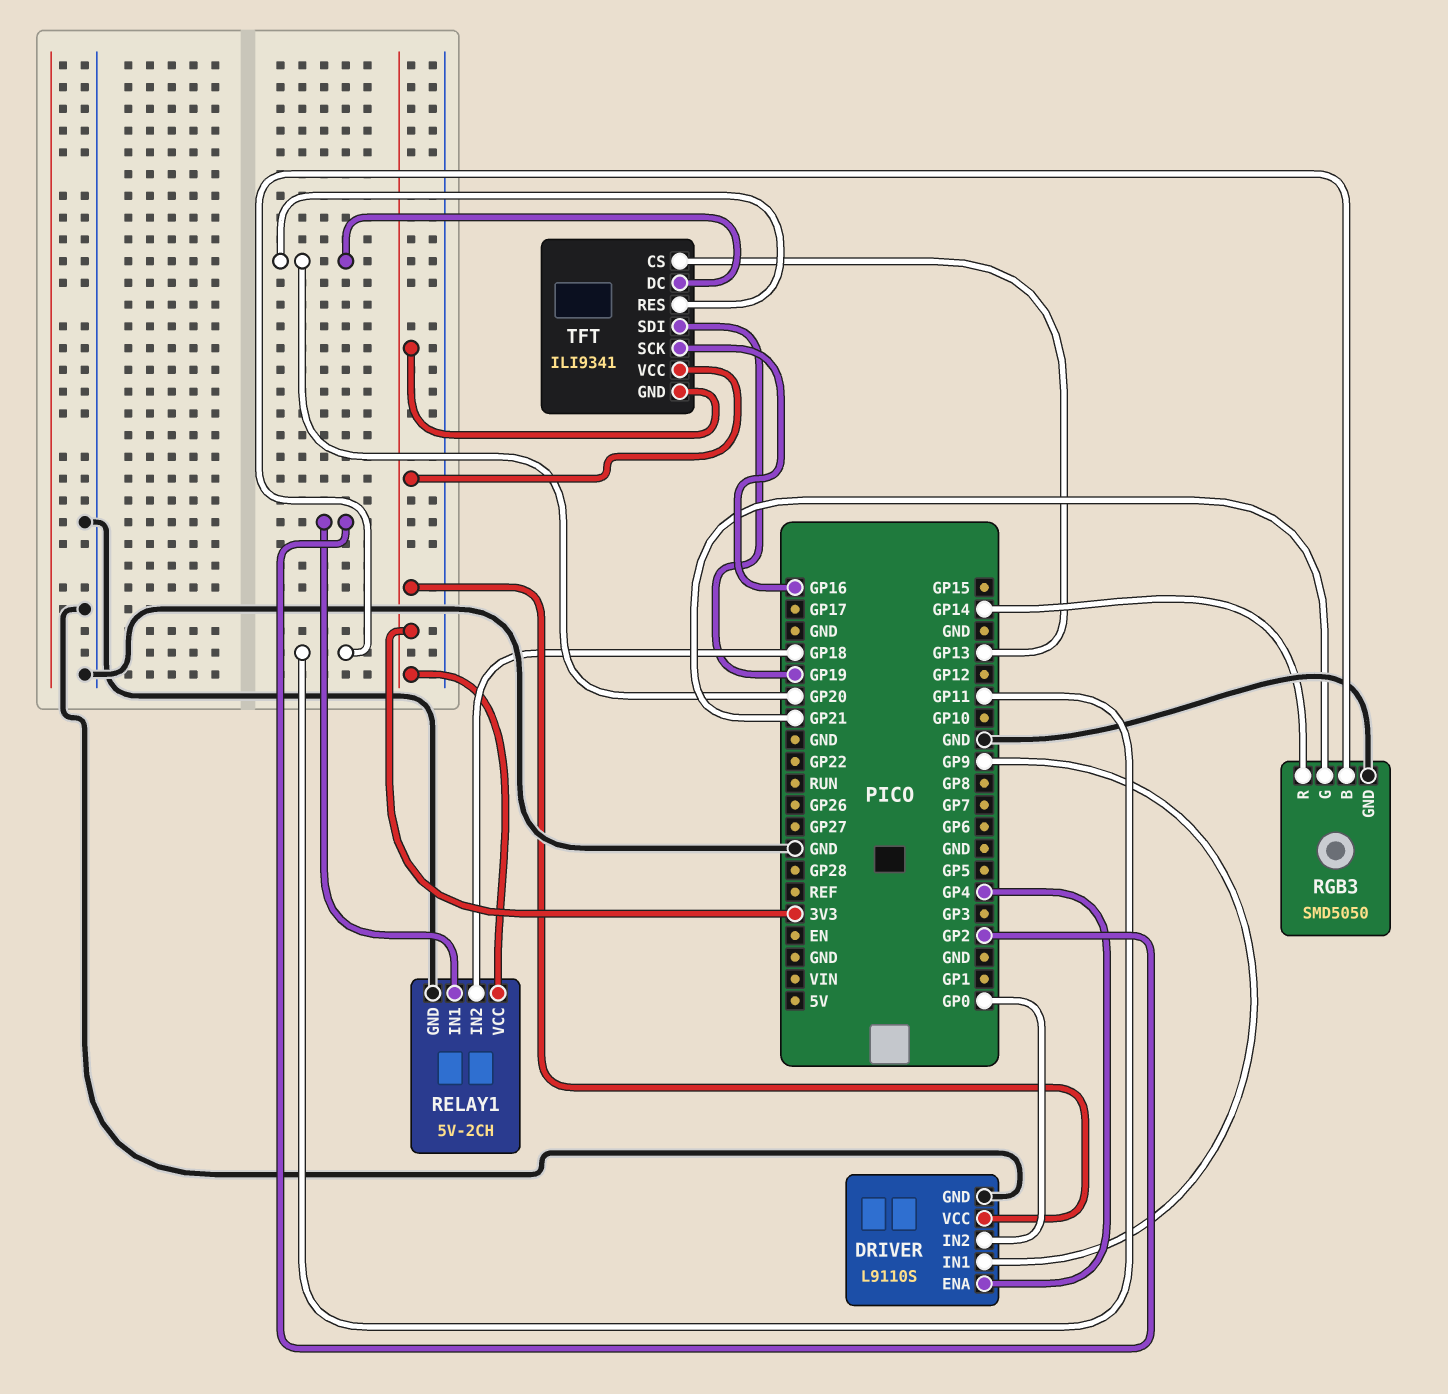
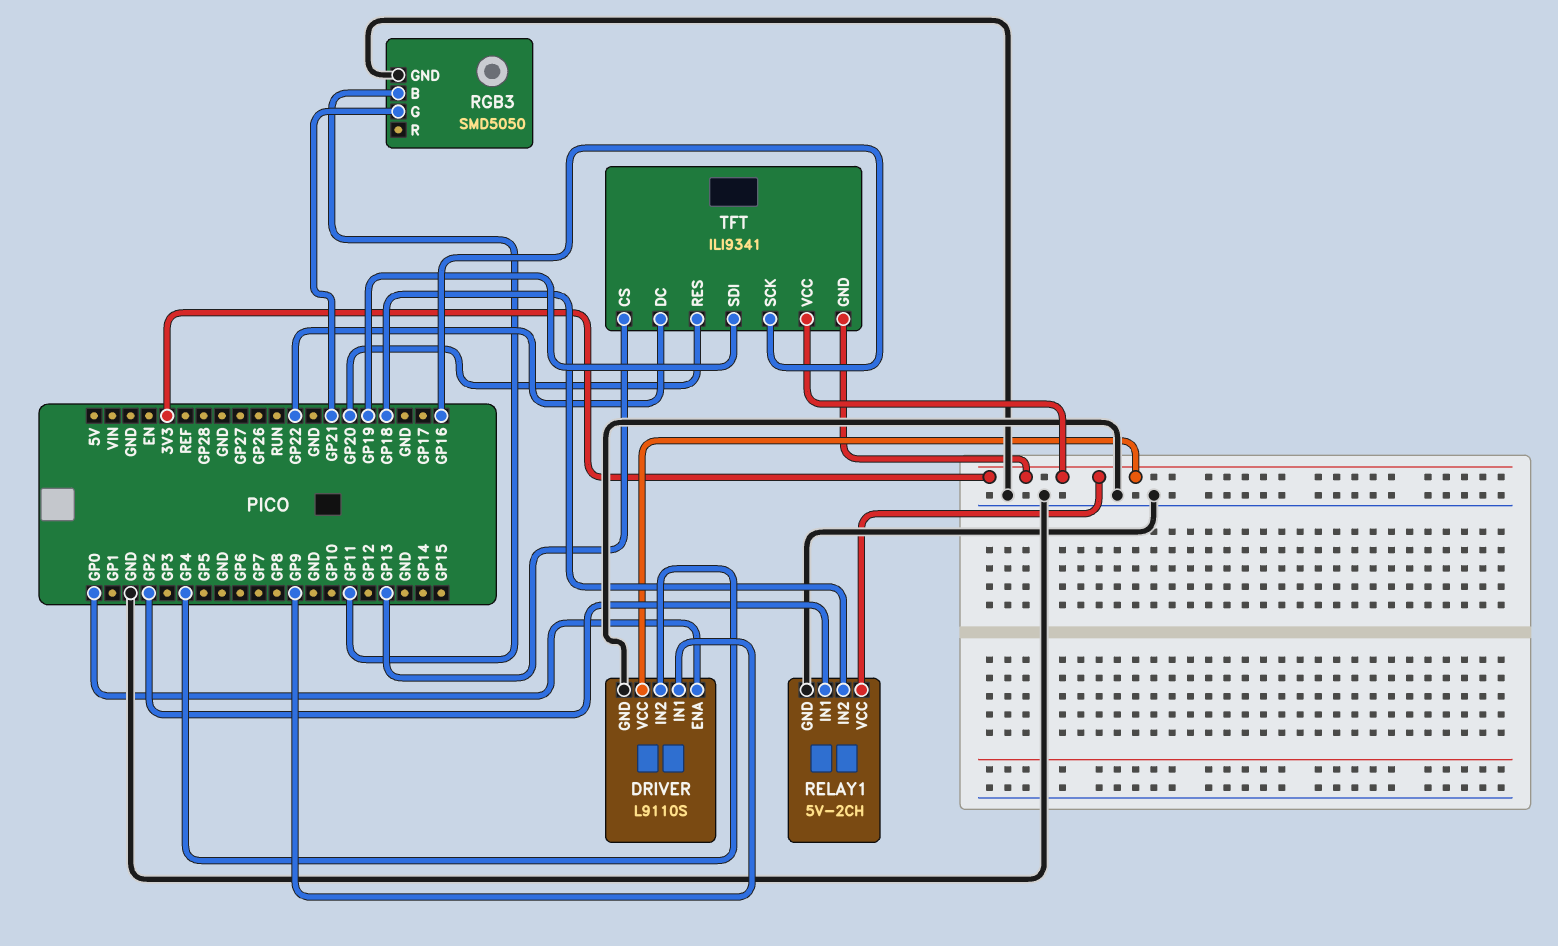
DRIVER pin ENA: GP4 -> GP0
DRIVER pin IN2: GP0 -> GP4
RGB3 pin R: GP14 -> none
TFT pin DC: GP20 -> GP22

